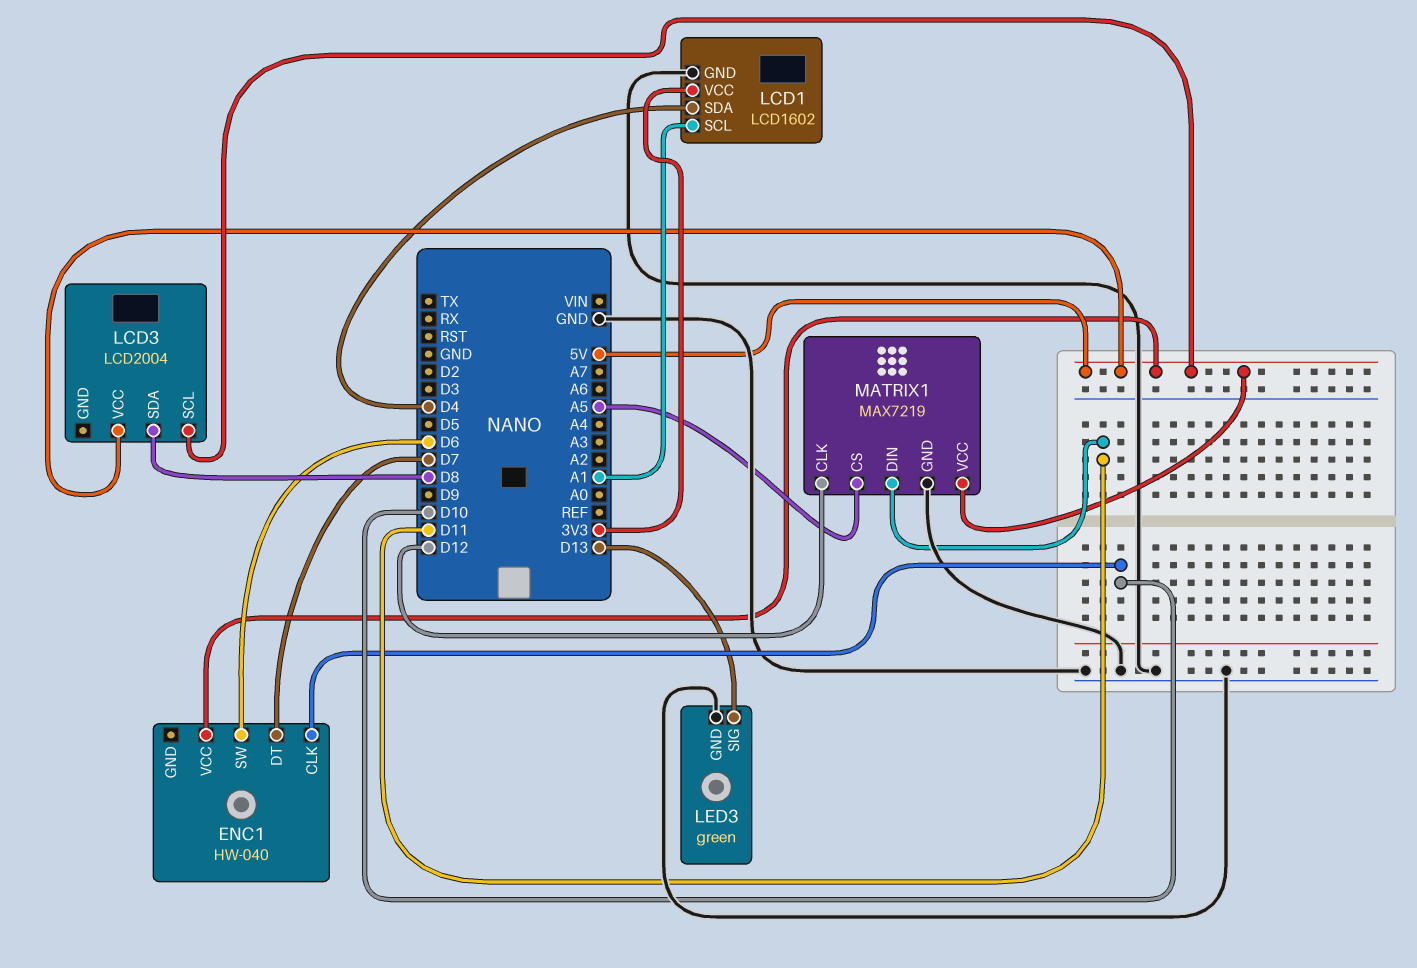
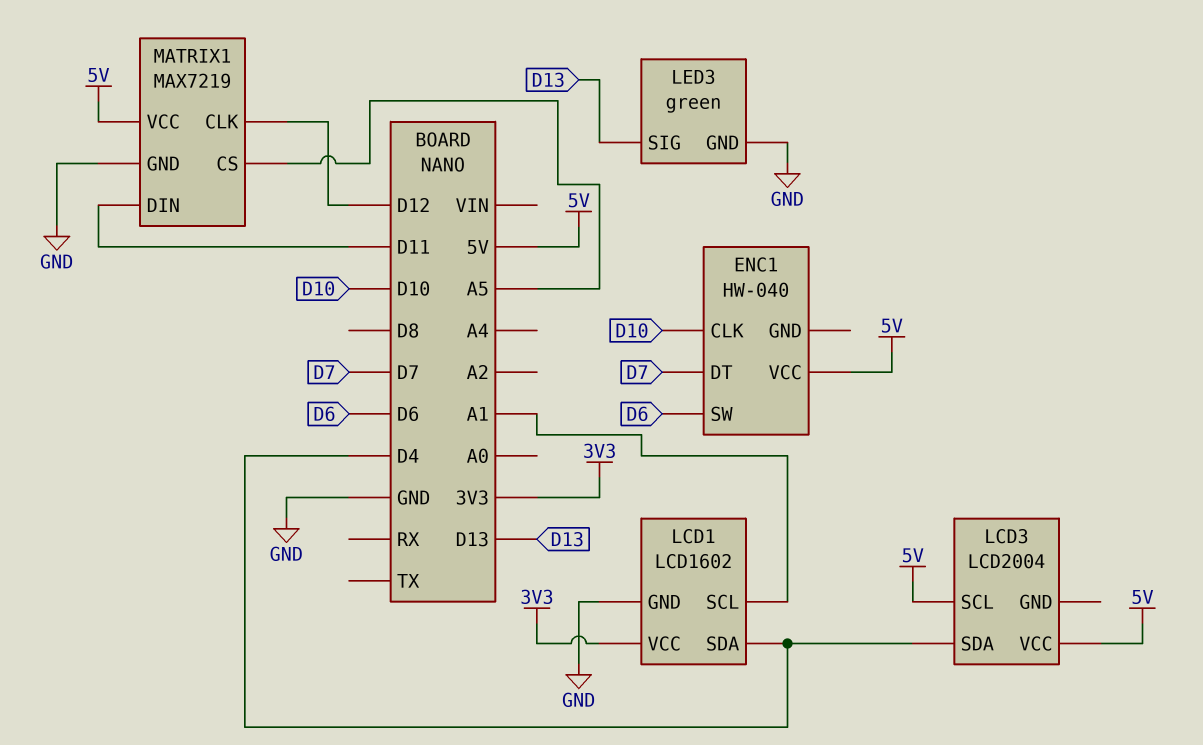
LCD3 pin SDA: D8 -> D4

